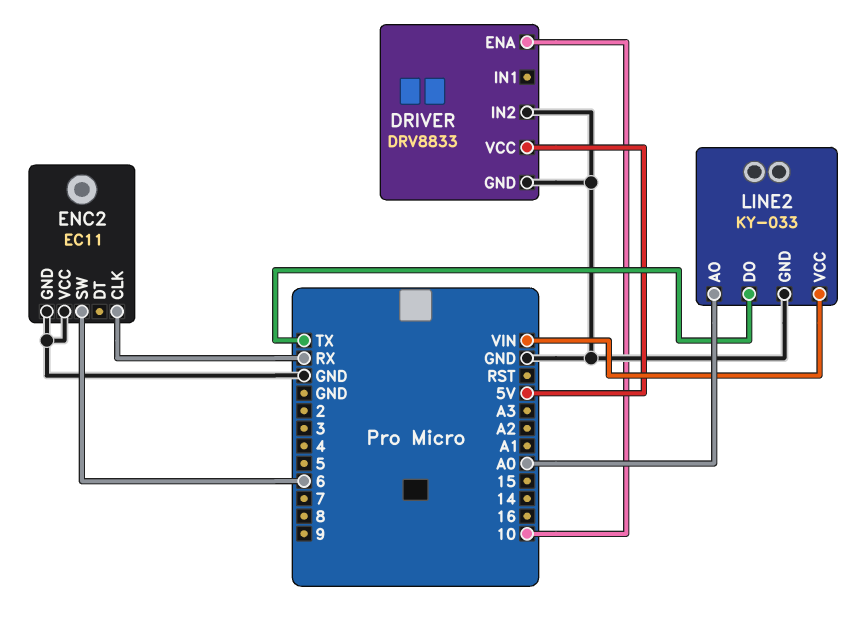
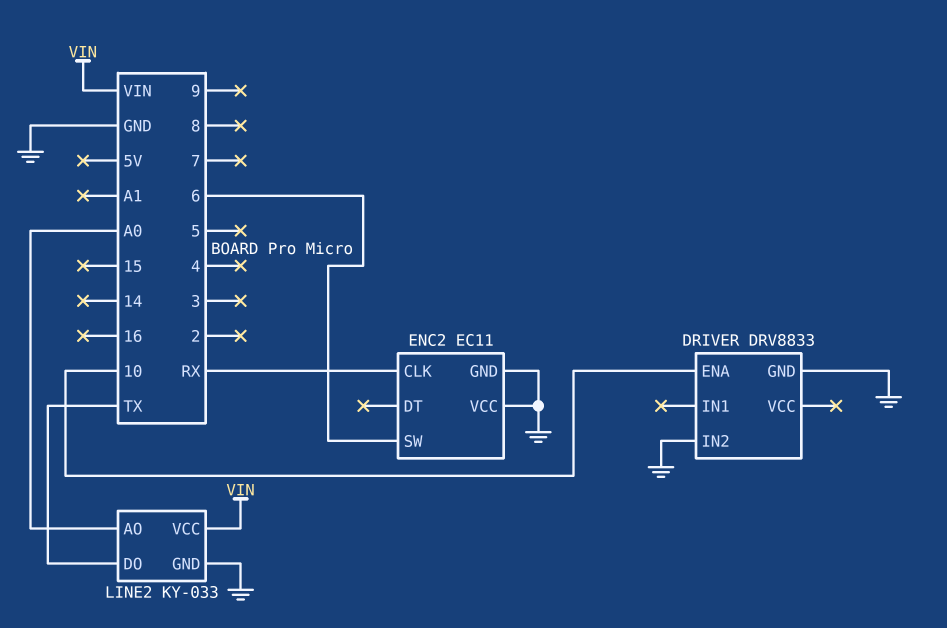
DRIVER pin VCC: 5V -> none

